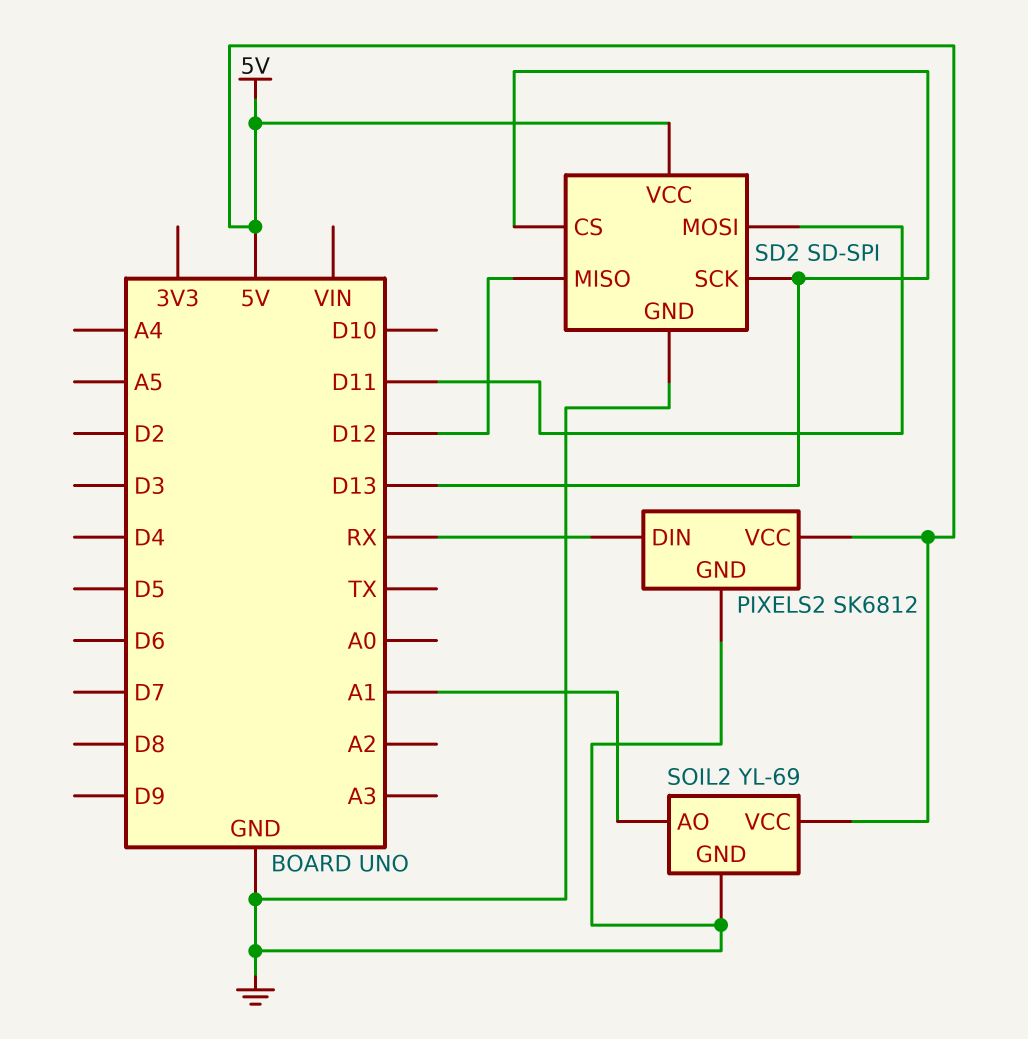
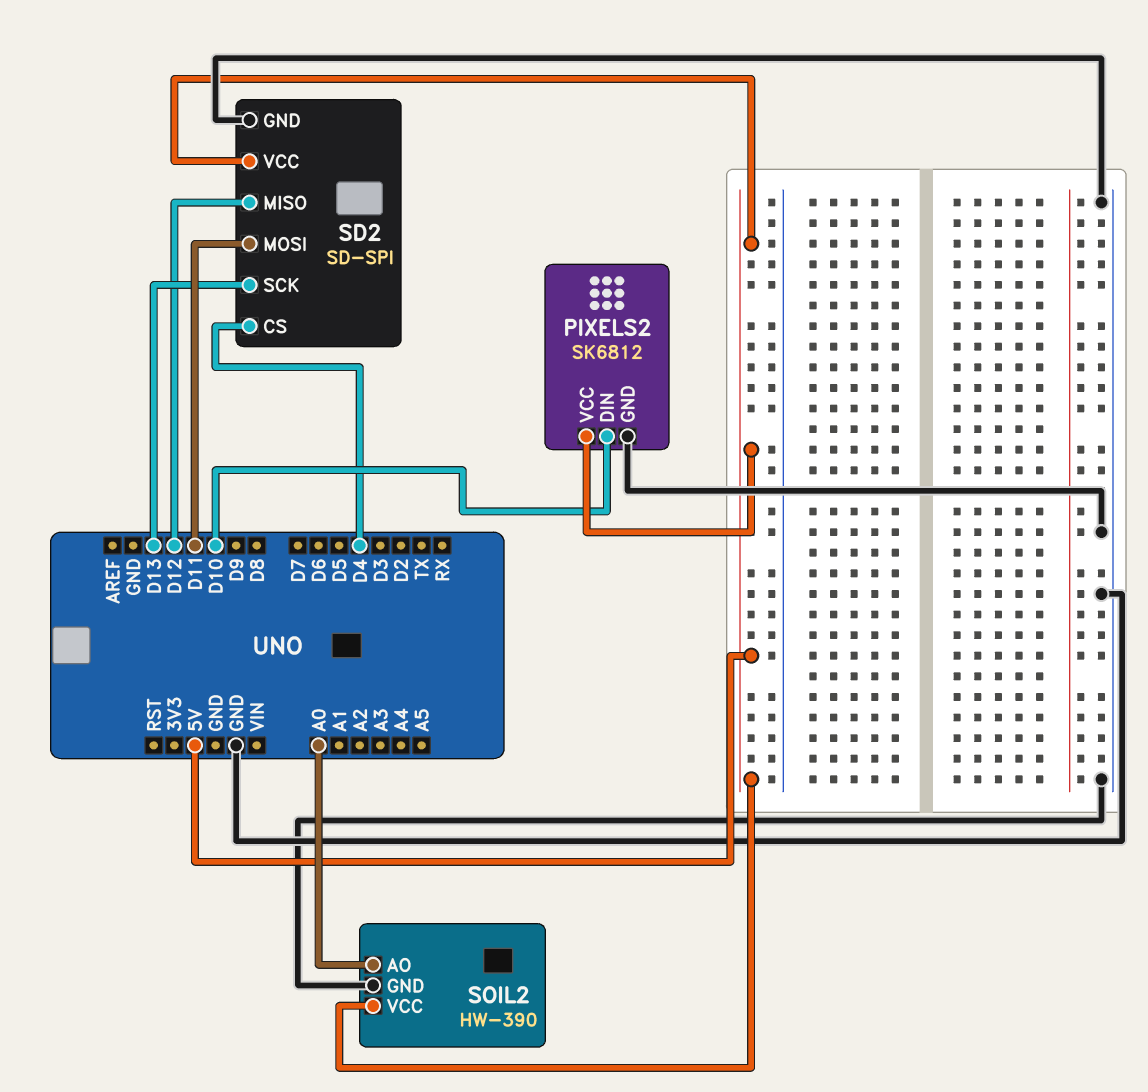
PIXELS2 pin DIN: RX -> D10
SD2 pin CS: D13 -> D4
SOIL2: YL-69 -> HW-390
SOIL2 pin AO: A1 -> A0

